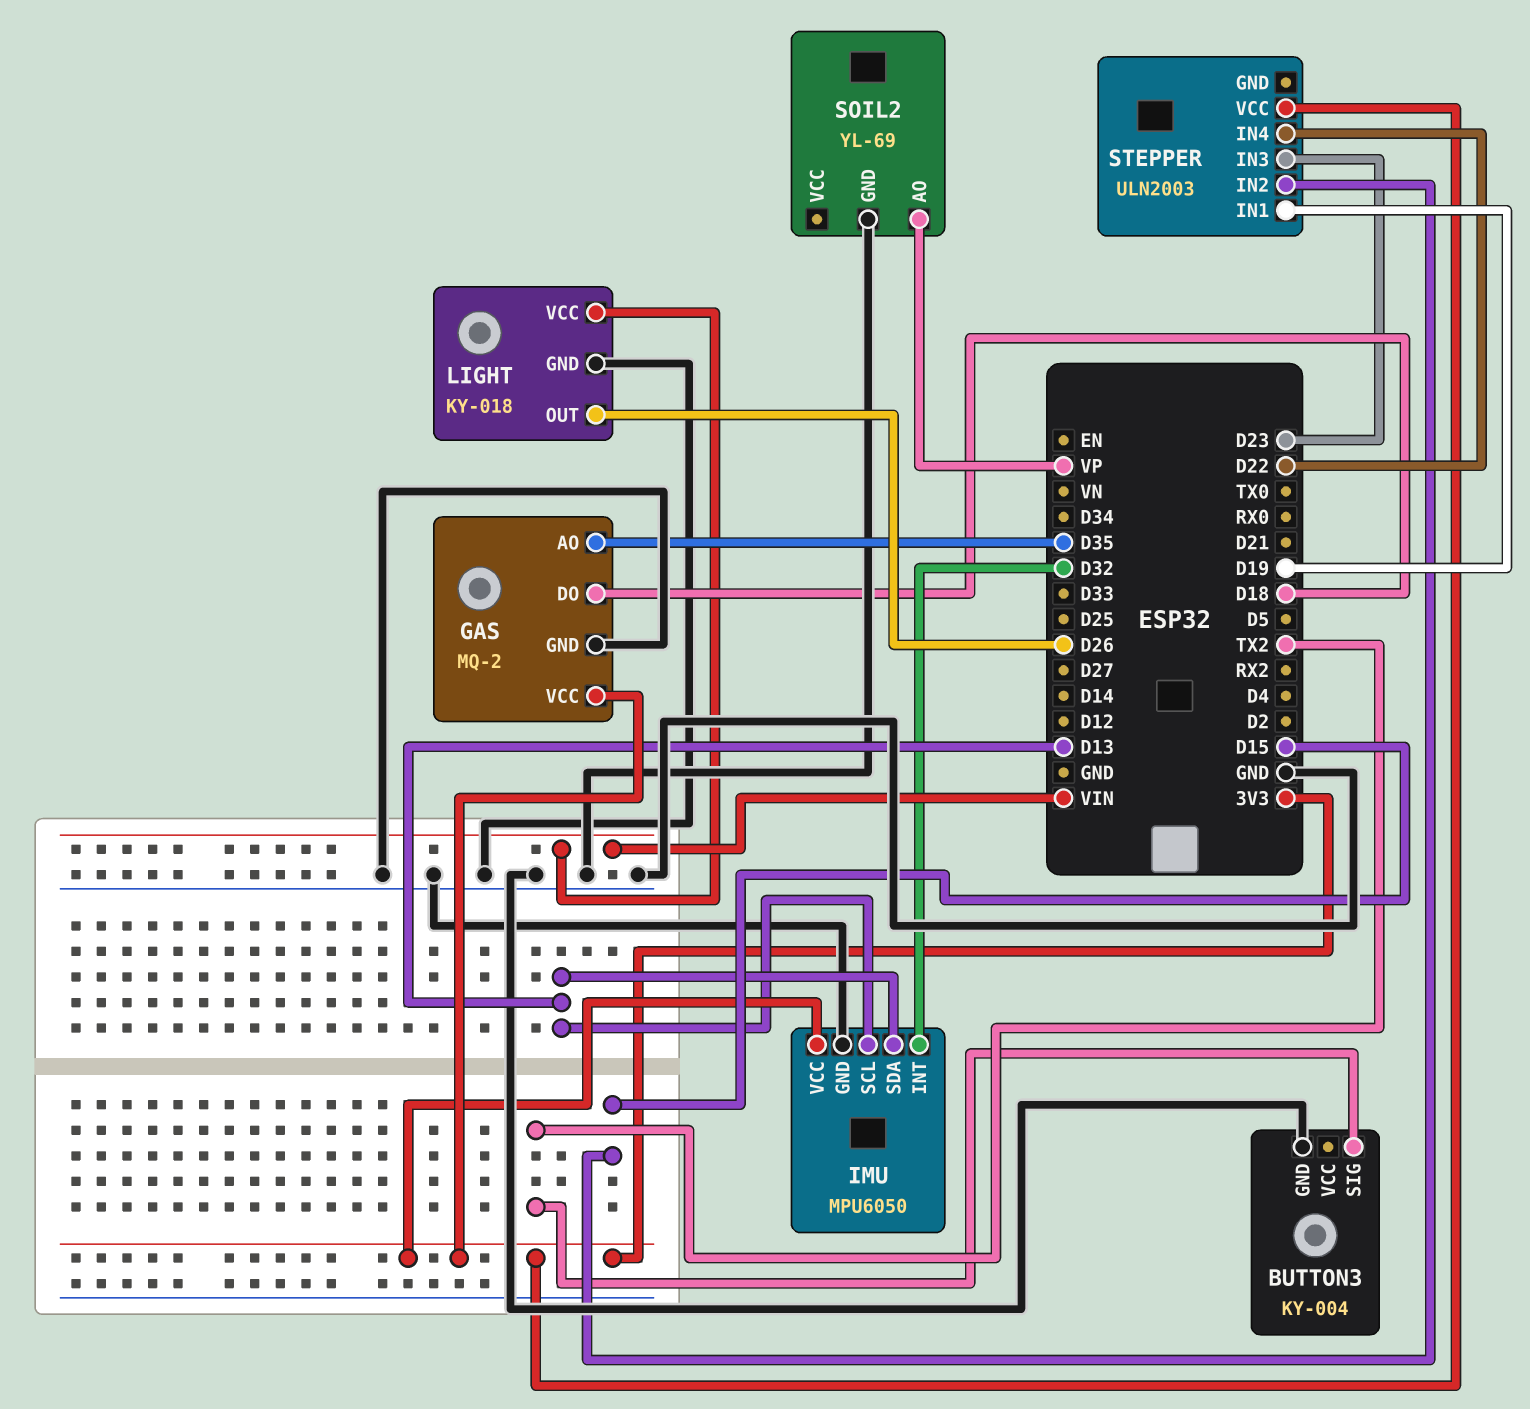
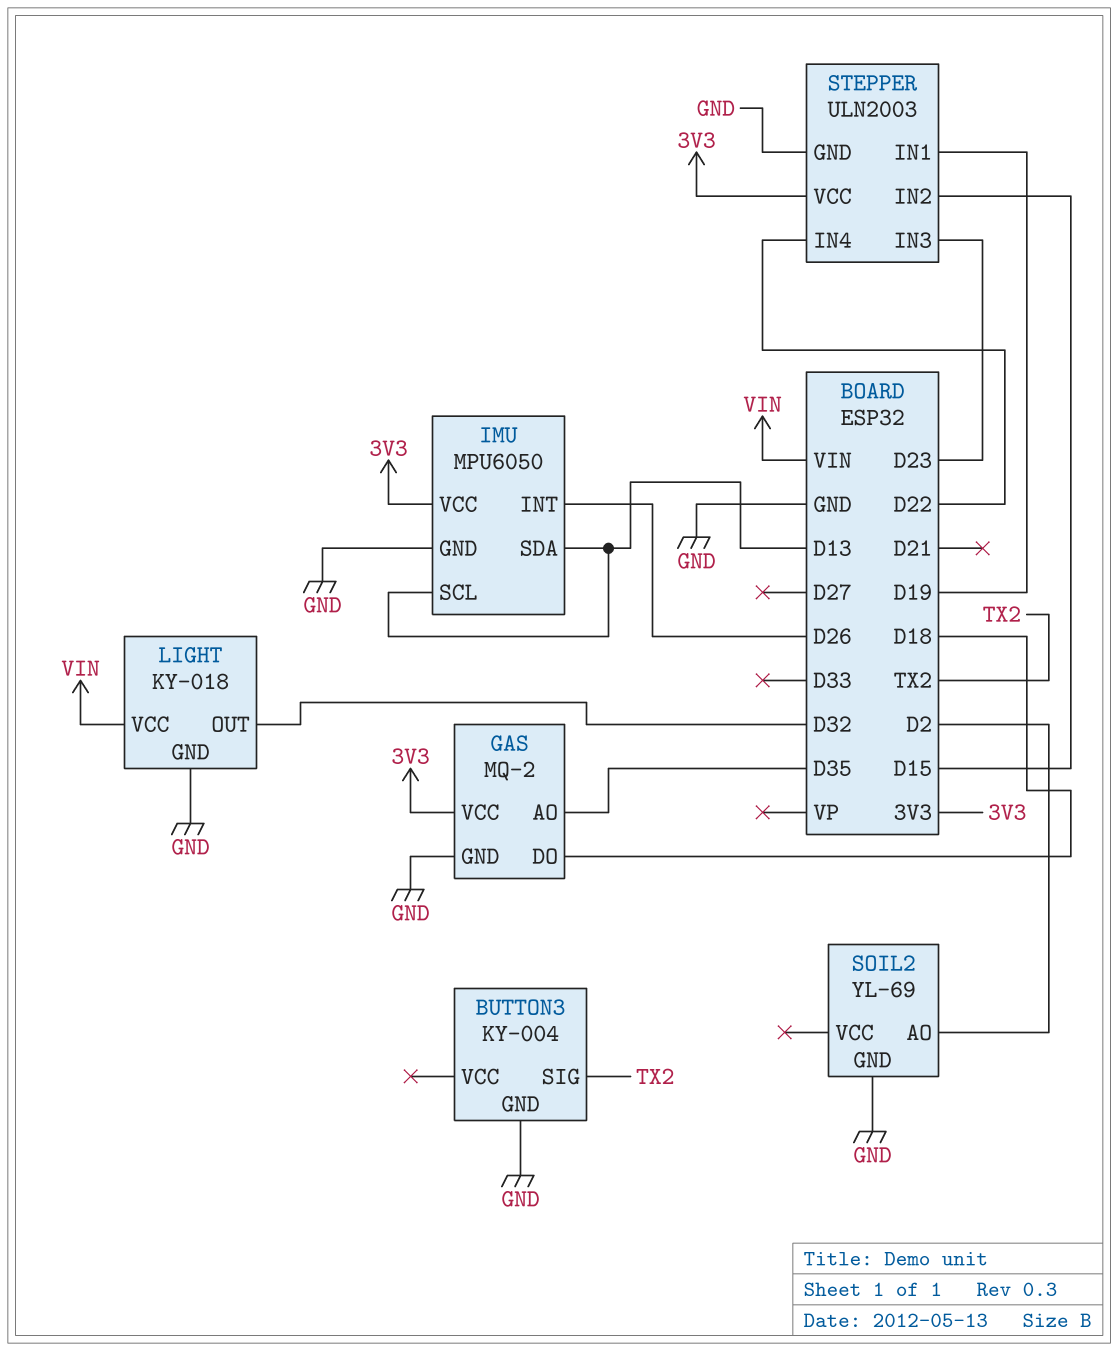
IMU pin INT: D32 -> D26
LIGHT pin OUT: D26 -> D32
SOIL2 pin AO: VP -> D2
STEPPER pin GND: none -> GND

